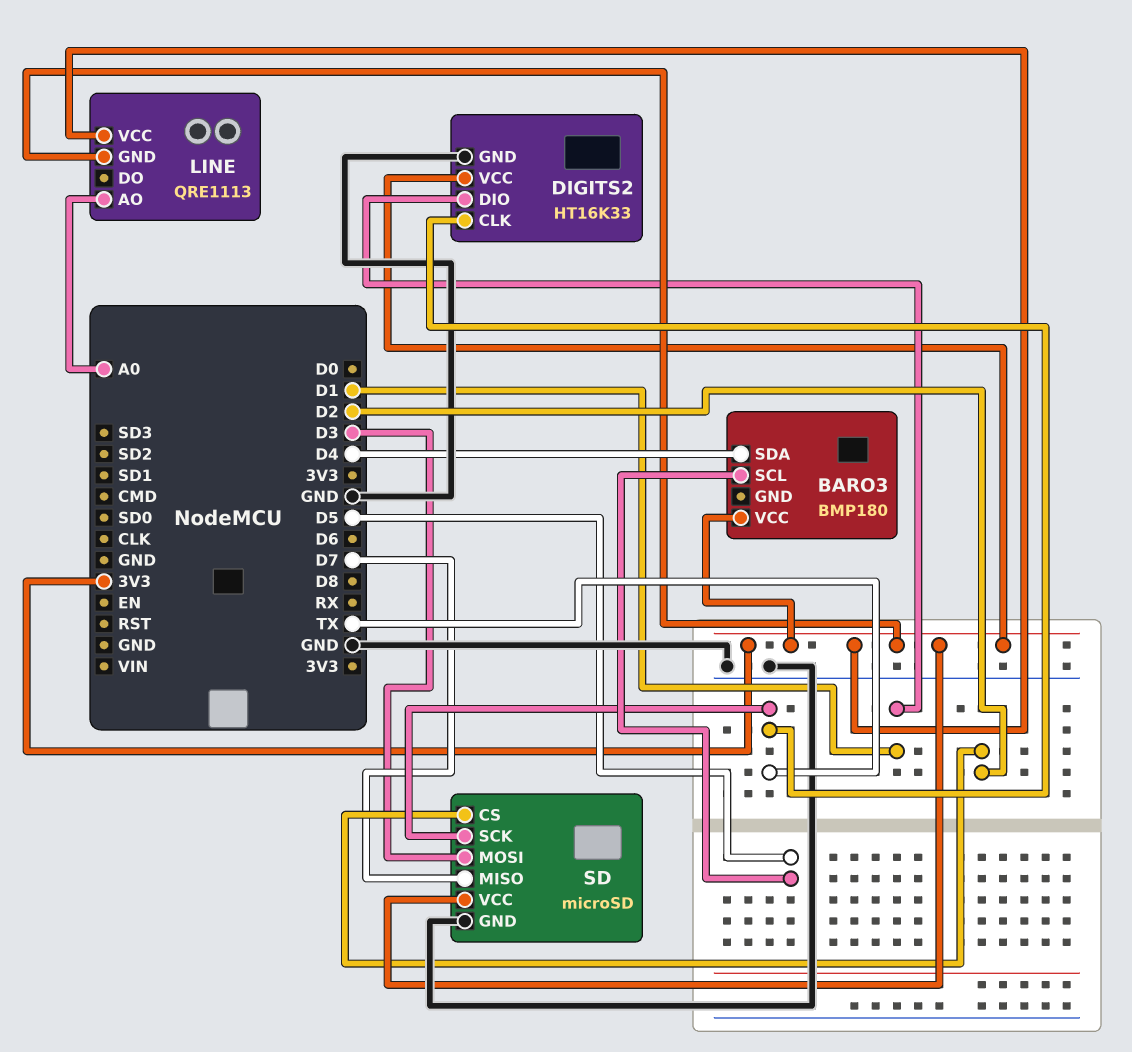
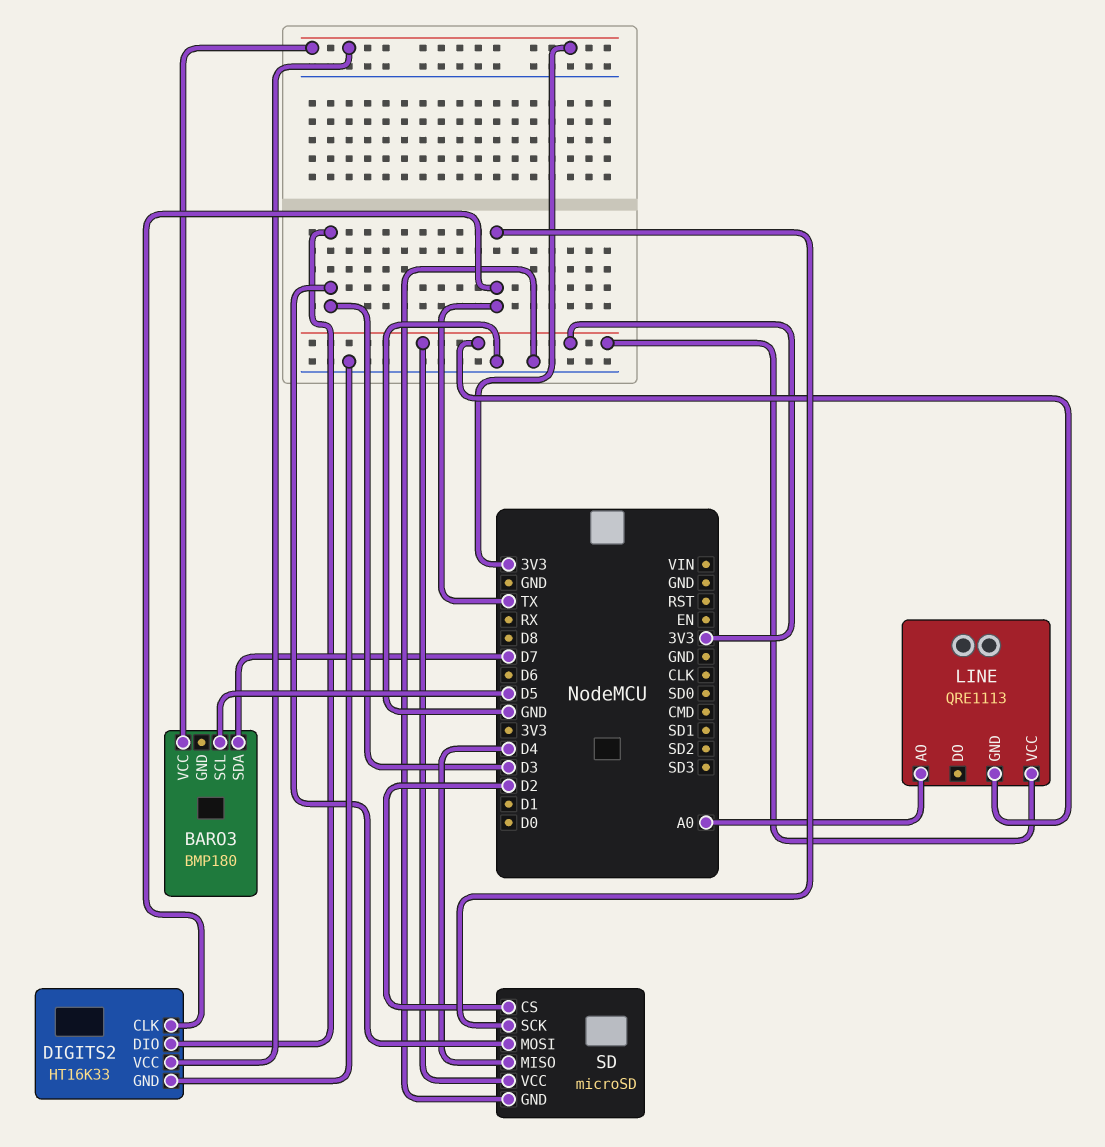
BARO3 pin SDA: D4 -> D7
DIGITS2 pin DIO: D1 -> D3
SD pin MISO: D7 -> D4

